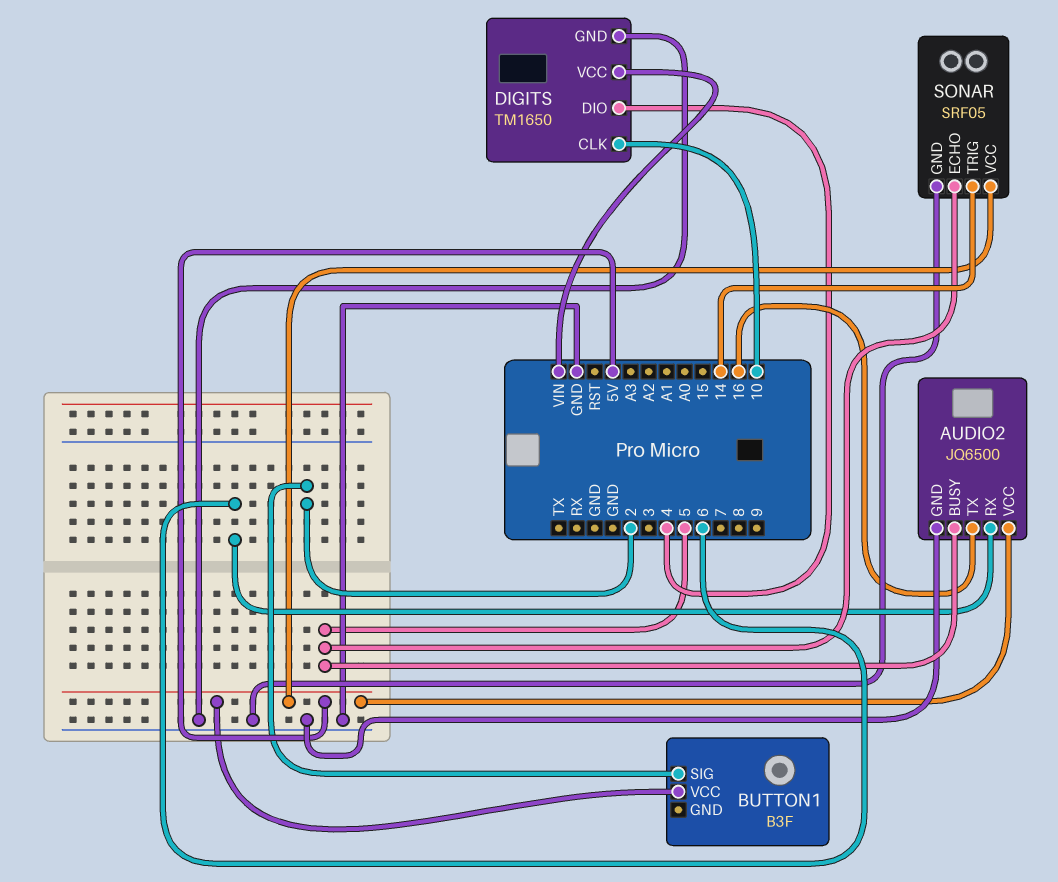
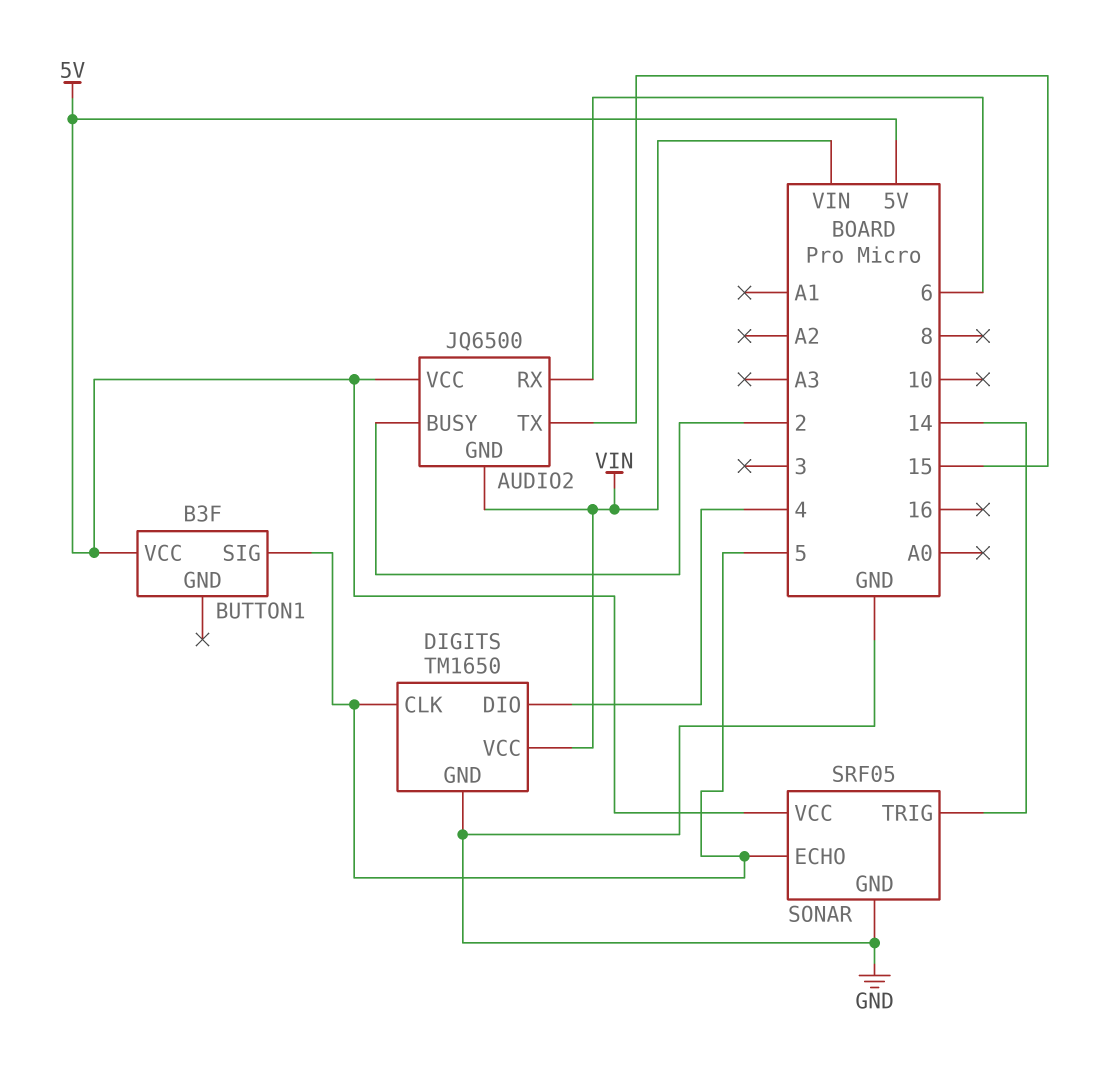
AUDIO2 pin BUSY: 5 -> 2
AUDIO2 pin GND: GND -> VIN
AUDIO2 pin TX: 16 -> 15
BUTTON1 pin SIG: 2 -> 5
DIGITS pin CLK: 10 -> 5

